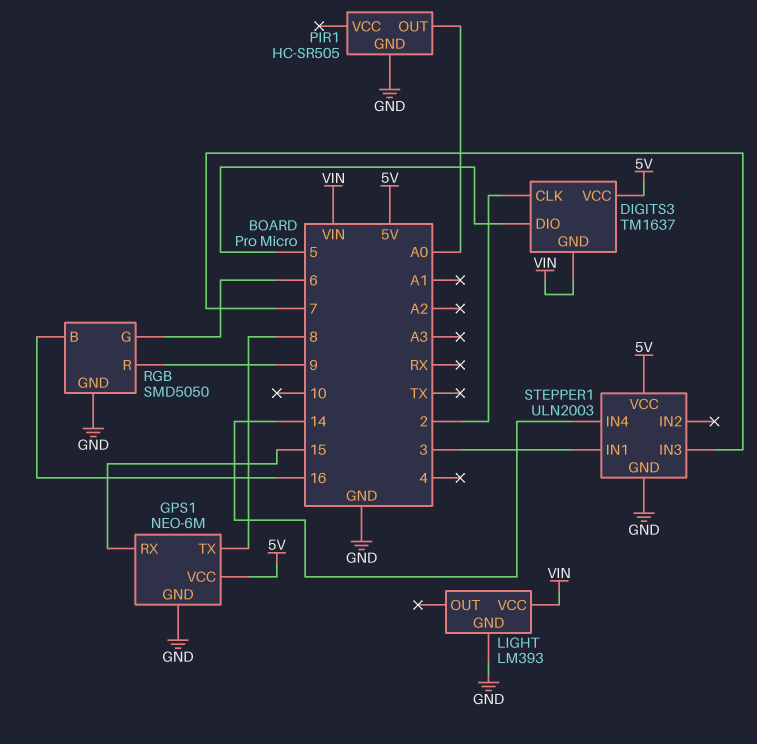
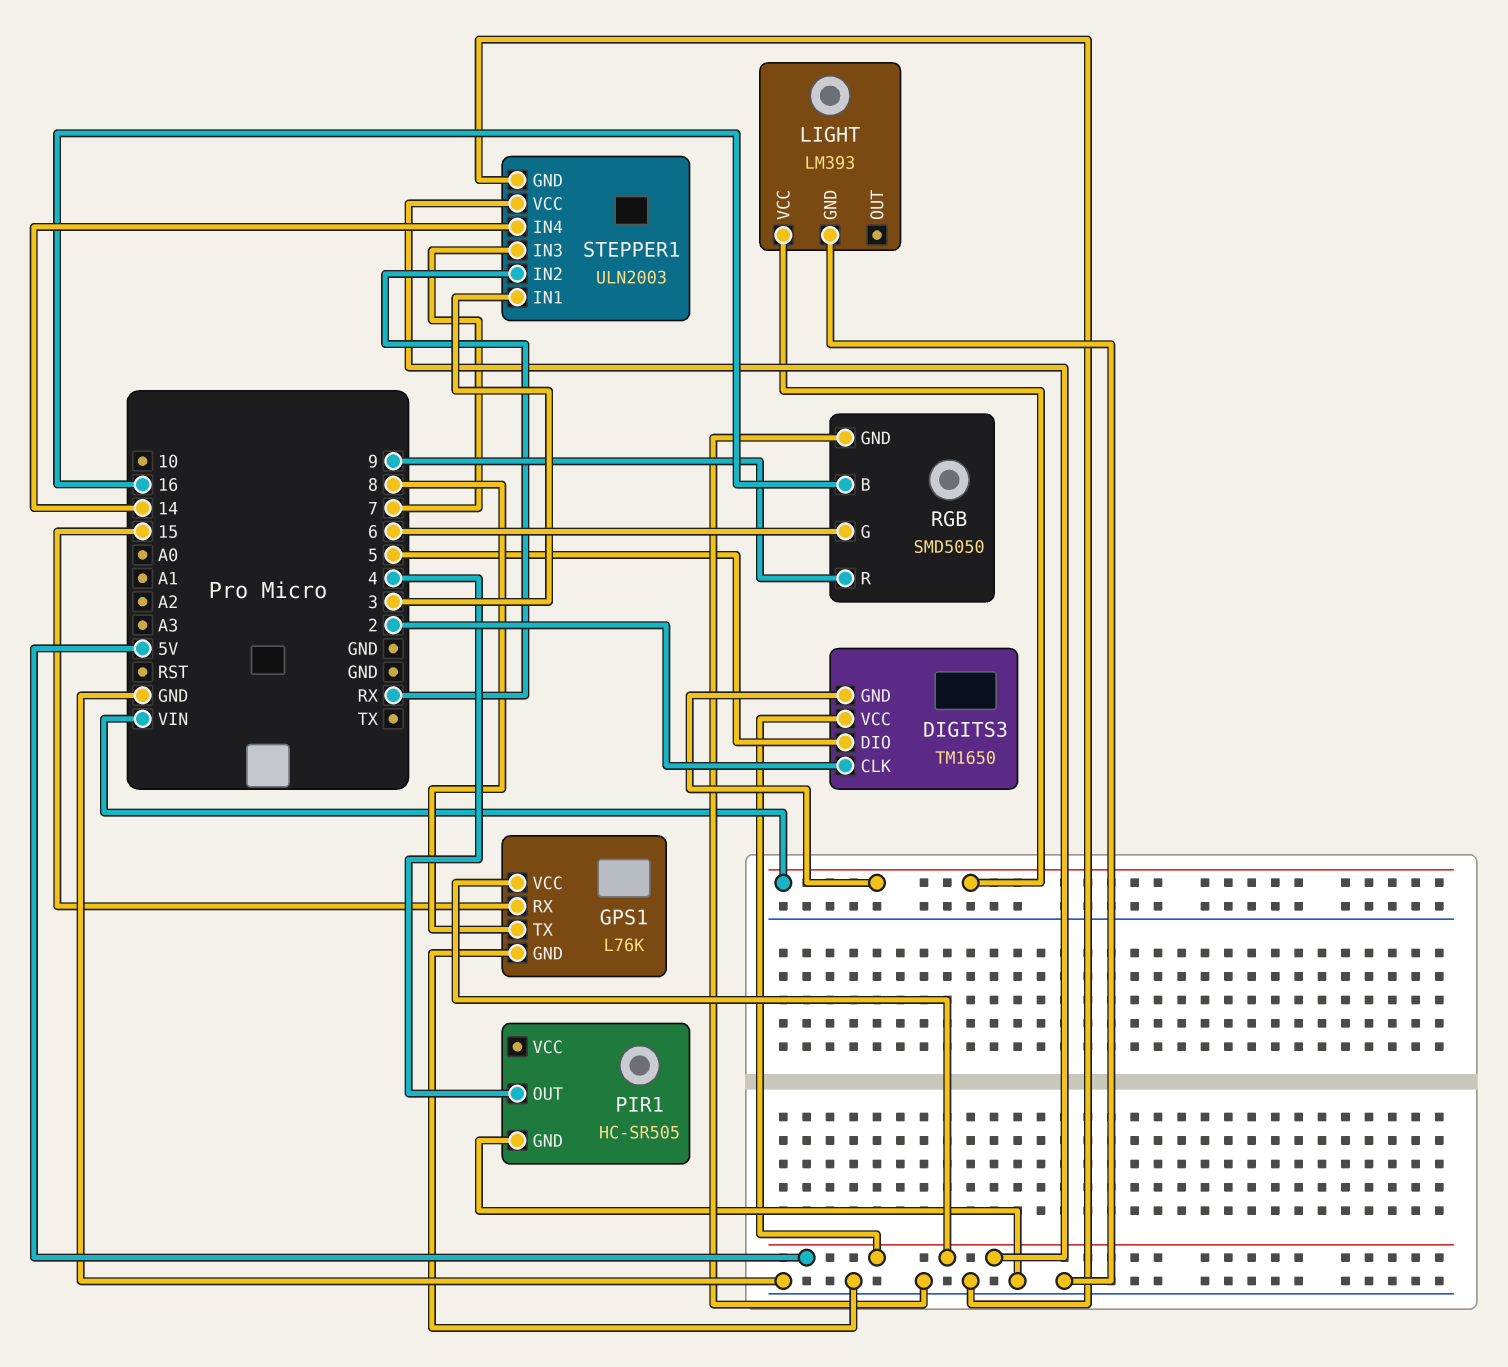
DIGITS3: TM1637 -> TM1650
GPS1: NEO-6M -> L76K
PIR1 pin OUT: A0 -> 4
STEPPER1 pin IN2: none -> RX

